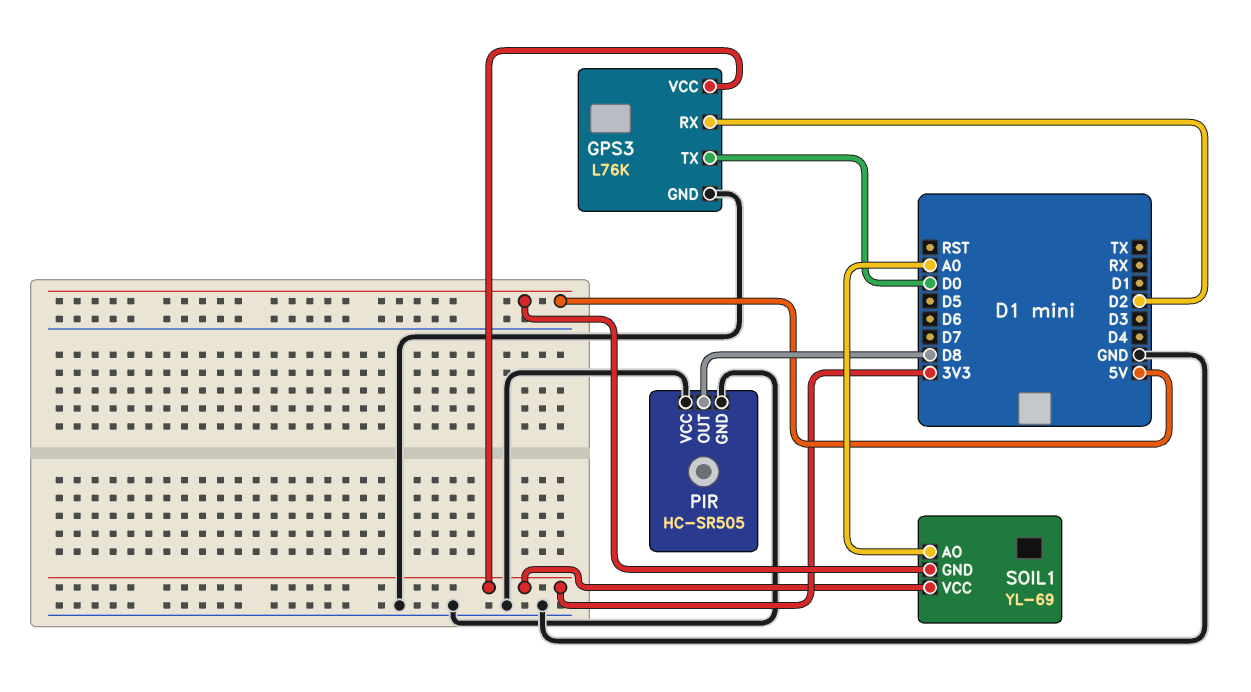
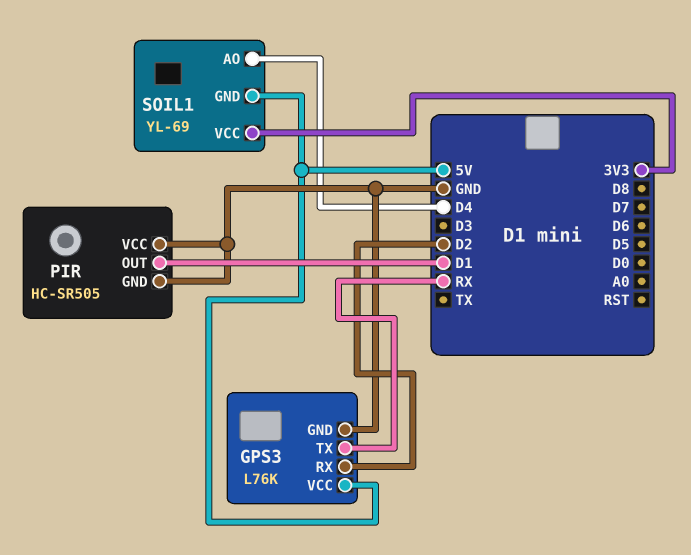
GPS3 pin TX: D0 -> RX
GPS3 pin VCC: 3V3 -> 5V
PIR pin OUT: D8 -> D1
SOIL1 pin AO: A0 -> D4

